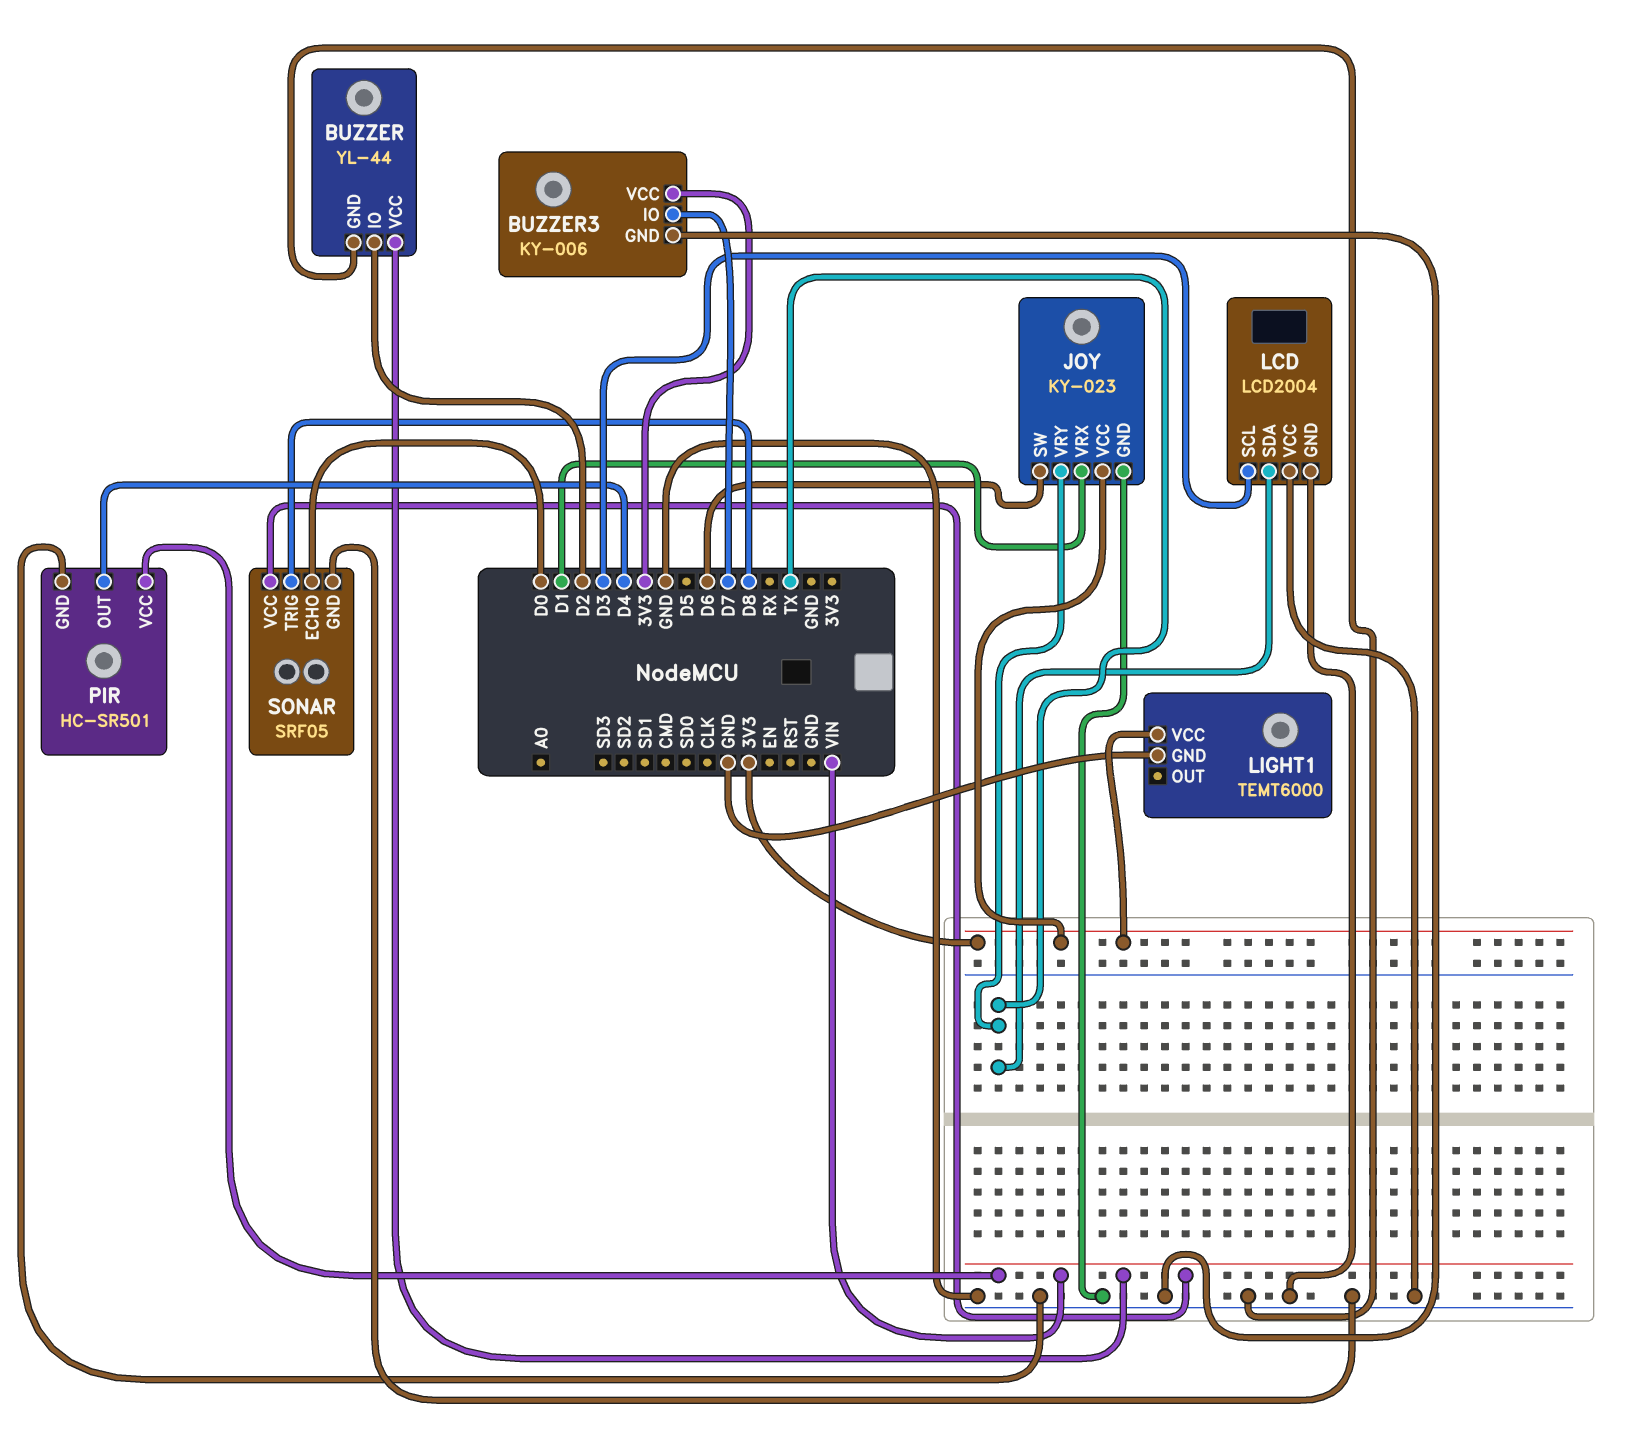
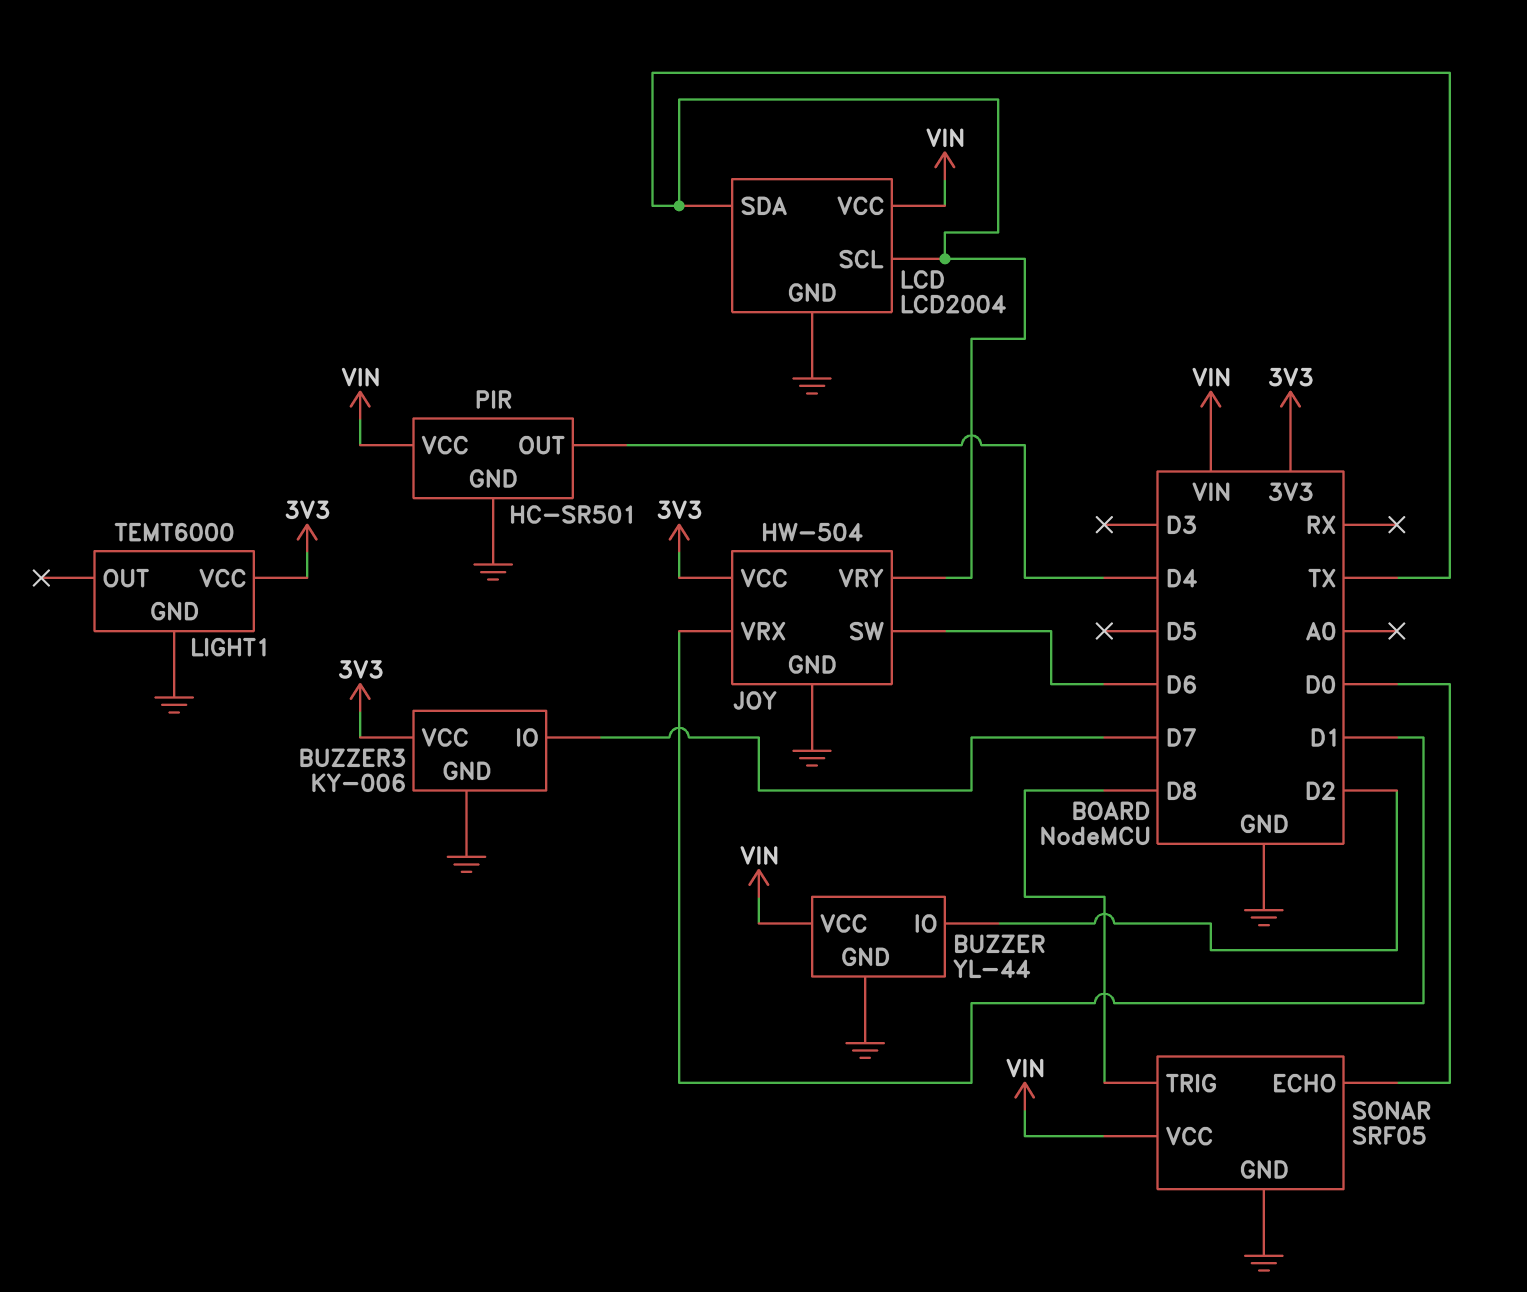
JOY: KY-023 -> HW-504
LCD pin SCL: D3 -> TX
LCD pin VCC: GND -> VIN

